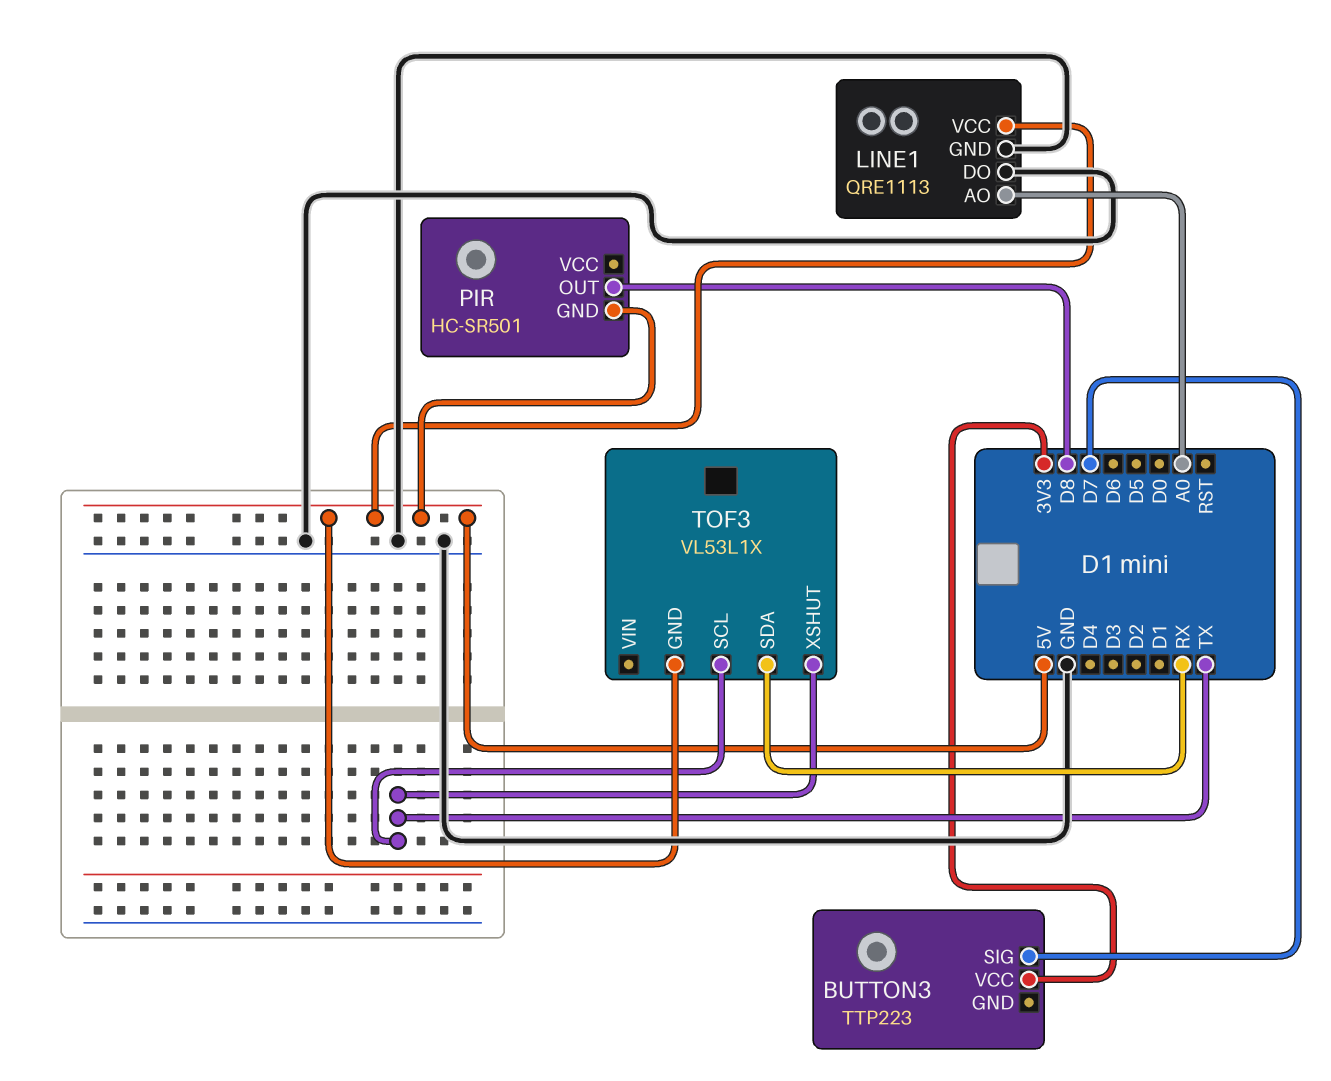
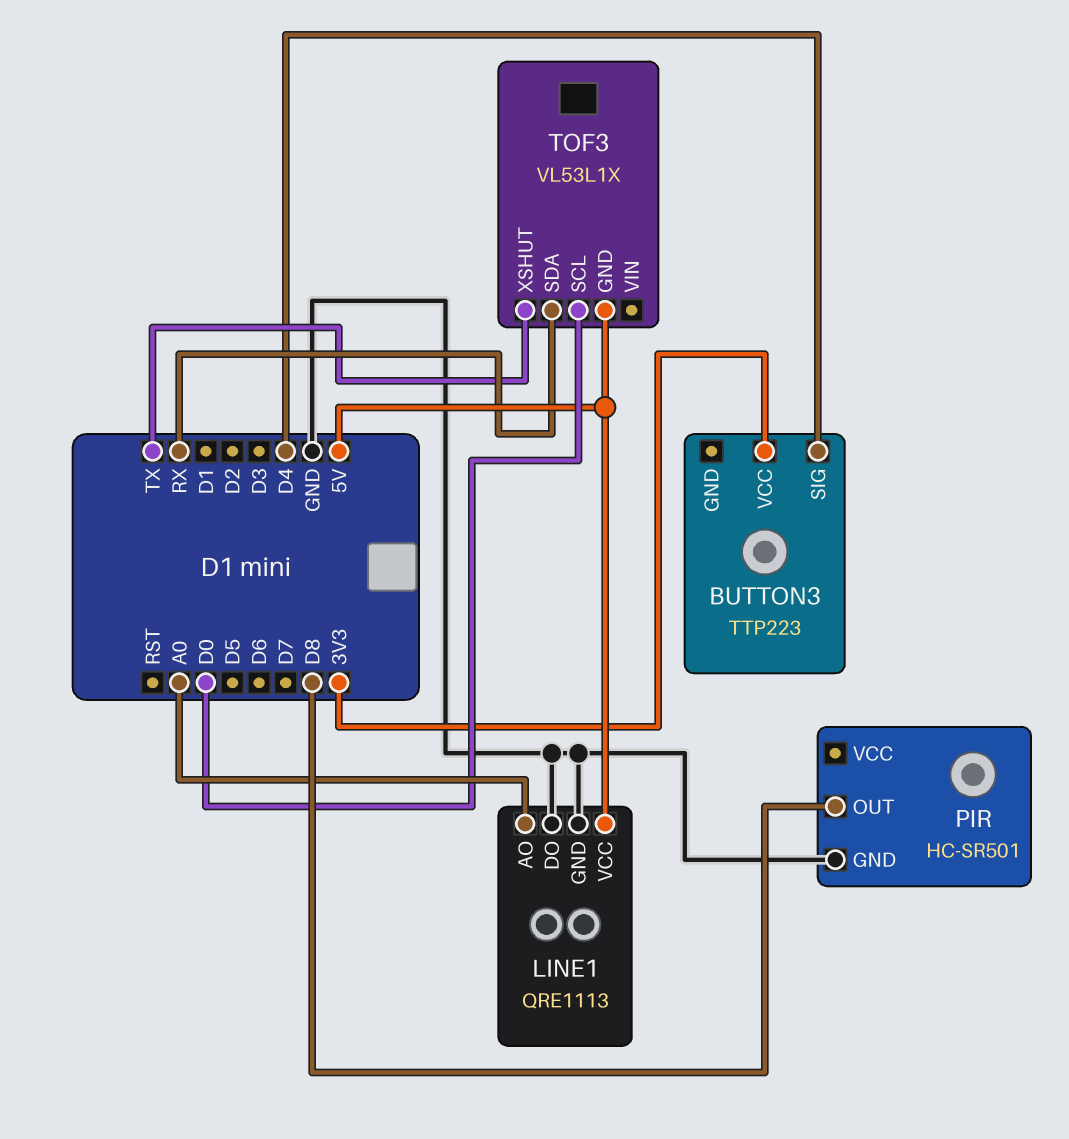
BUTTON3 pin SIG: D7 -> D4
PIR pin GND: 5V -> GND
TOF3 pin SCL: TX -> D0

